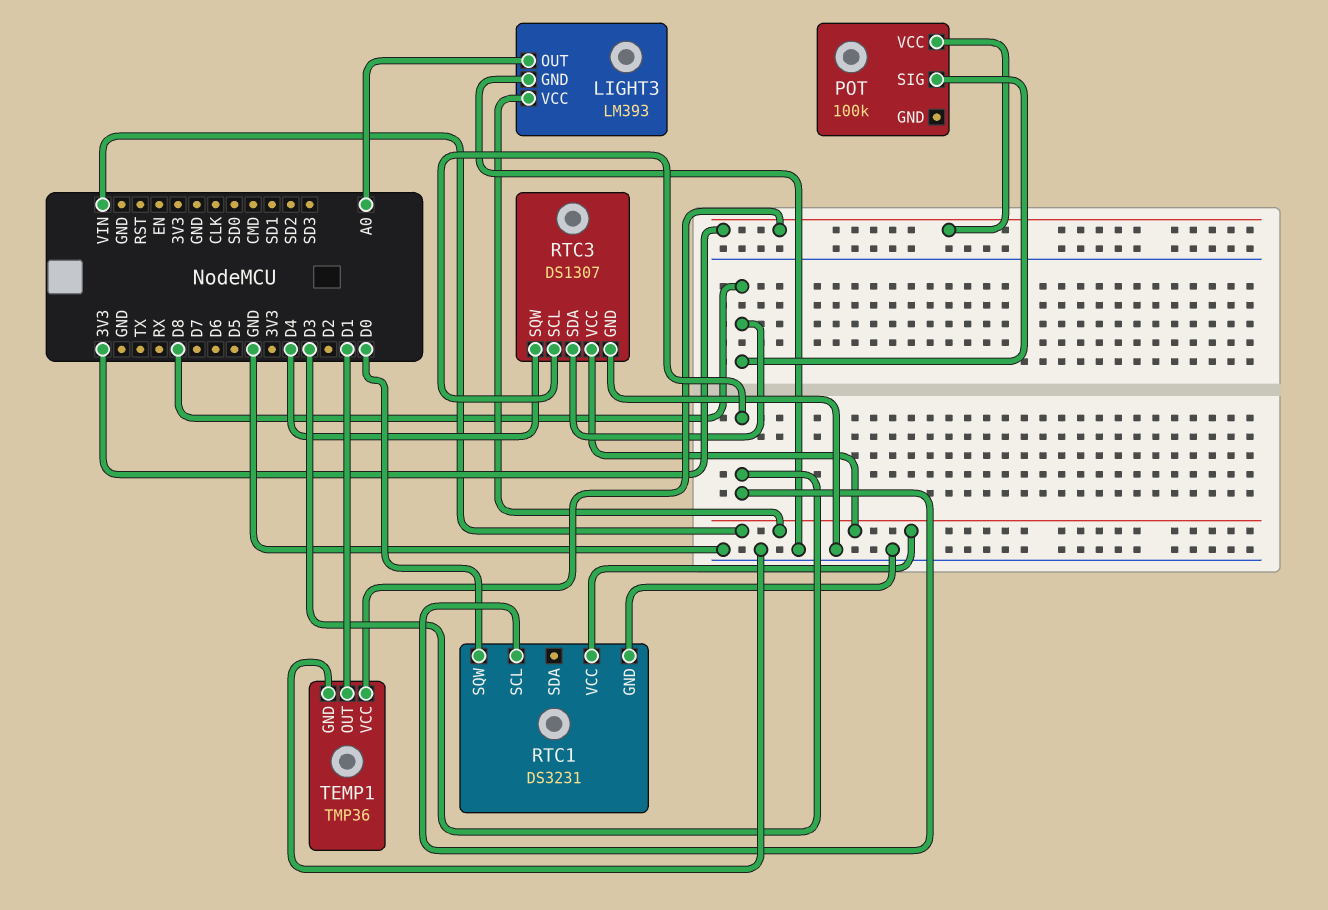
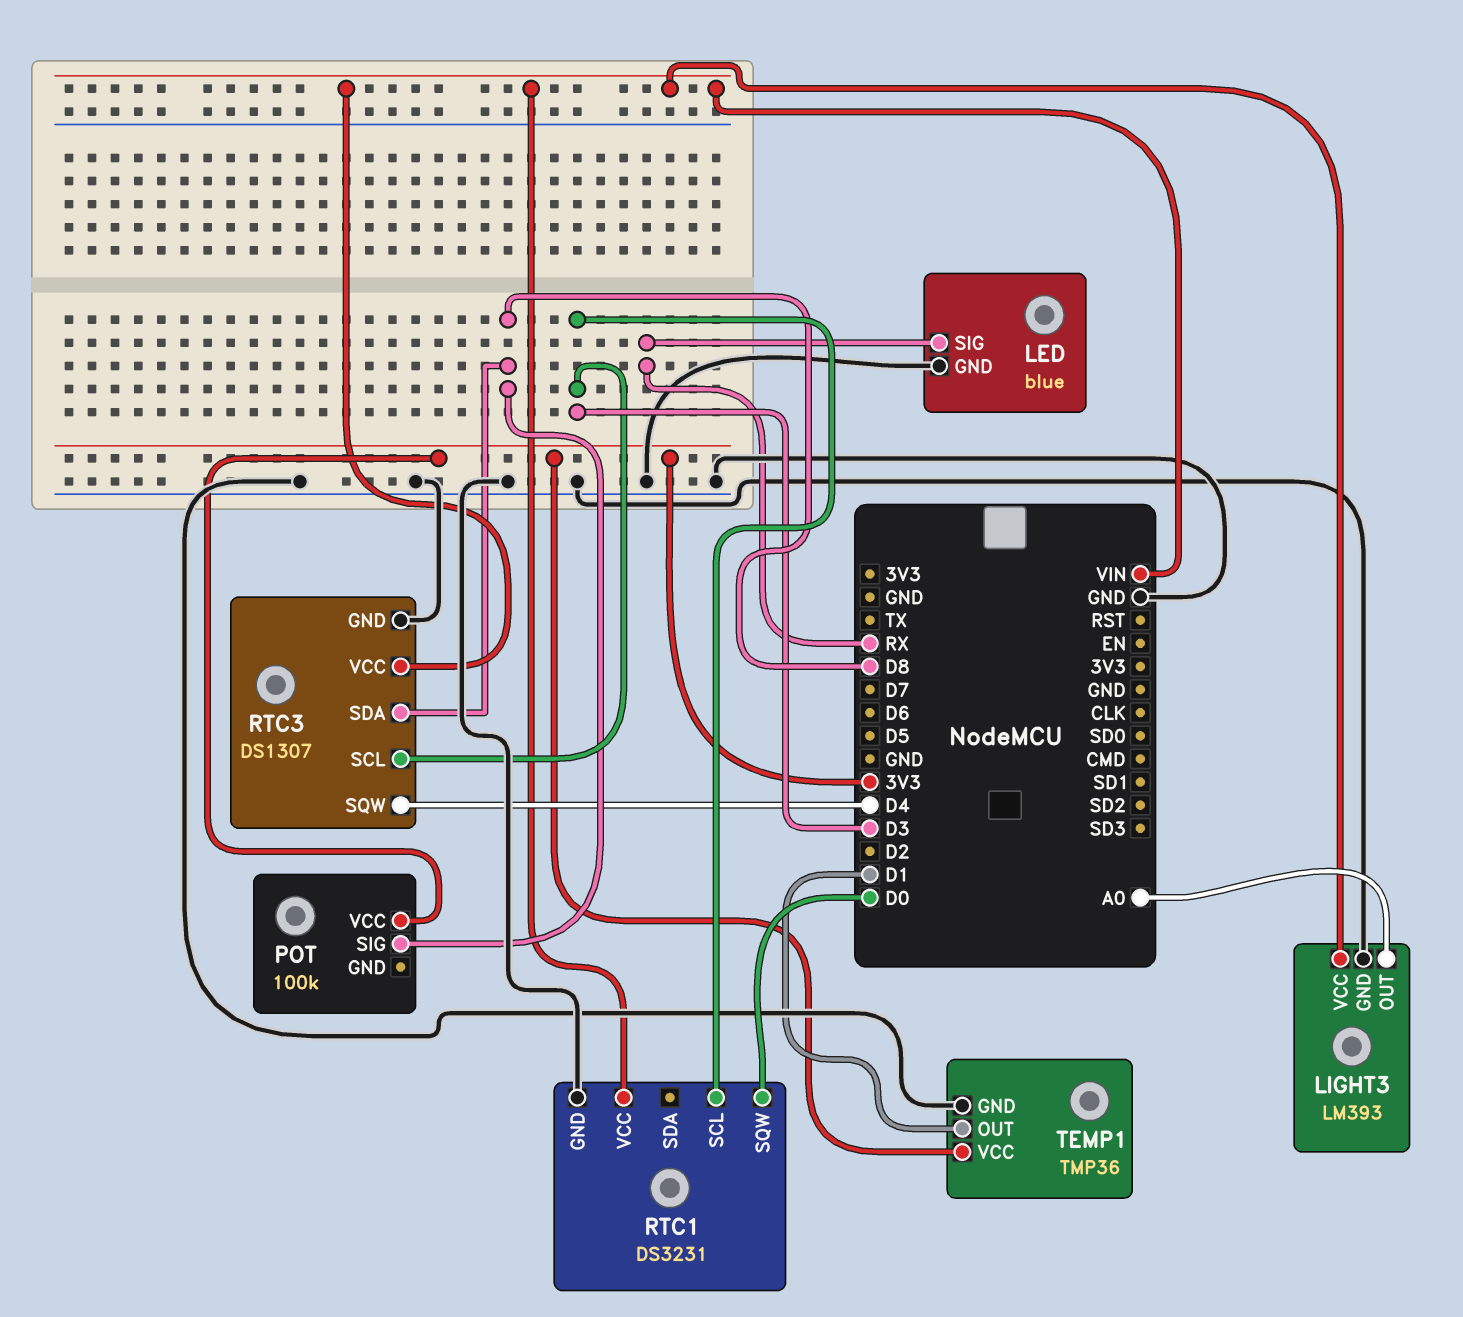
LED: none -> blue
LED pin GND: none -> GND
LED pin SIG: none -> RX

